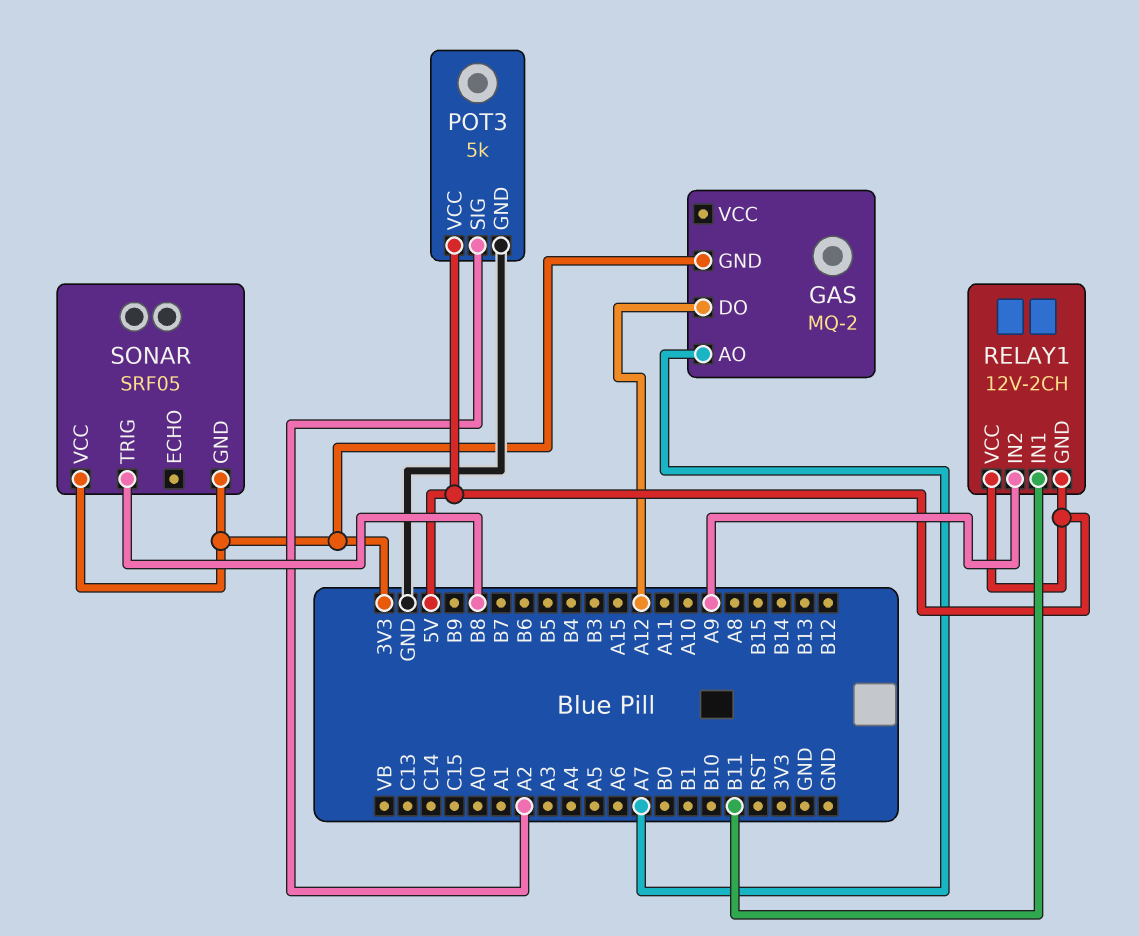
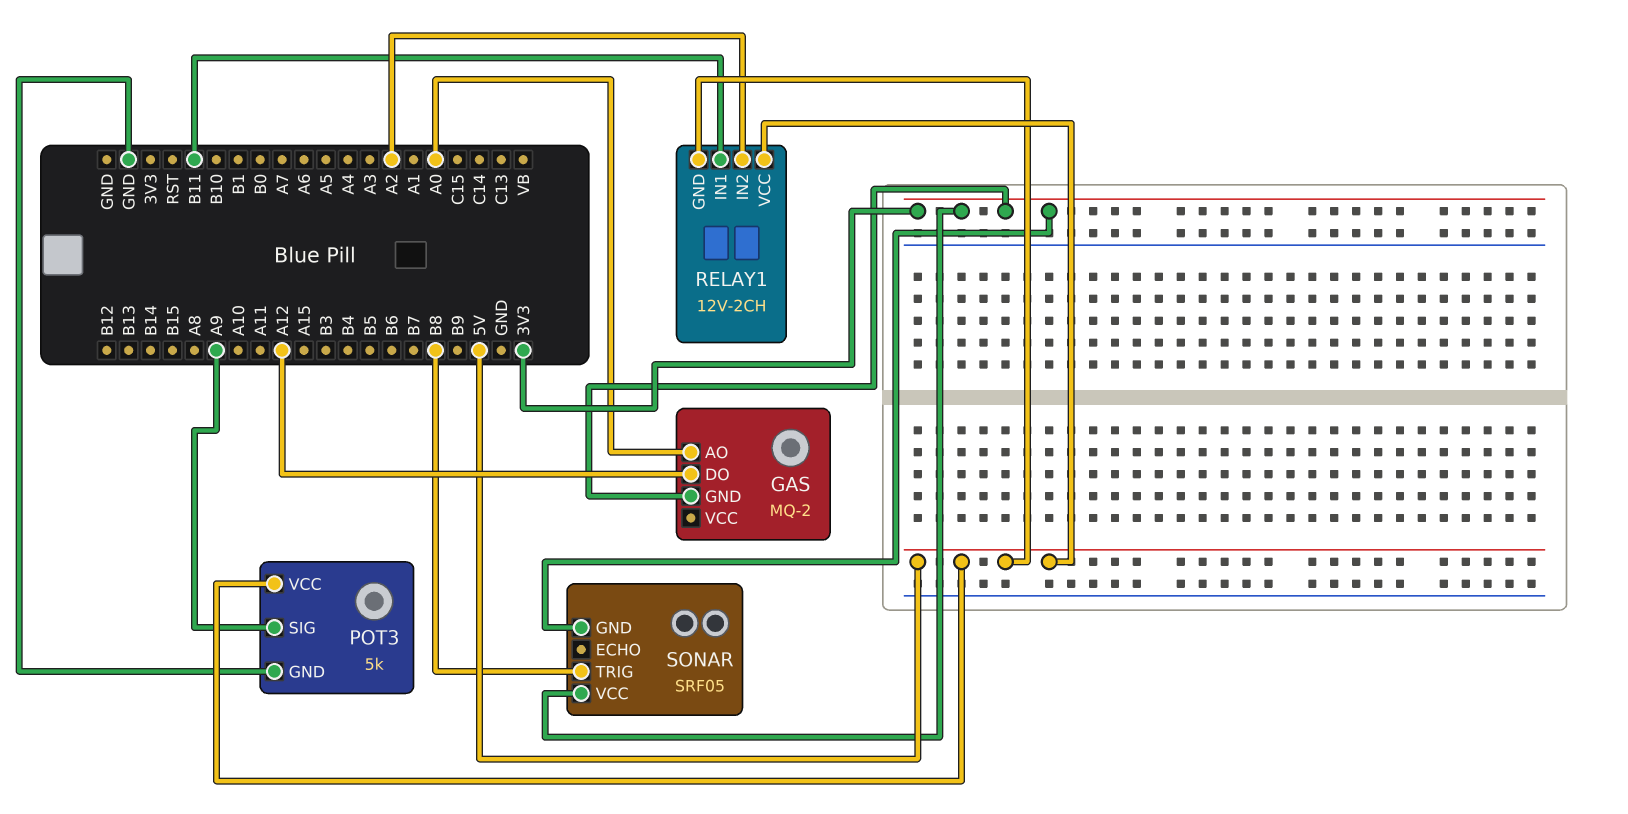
GAS pin AO: A7 -> A0
POT3 pin SIG: A2 -> A9
RELAY1 pin IN2: A9 -> A2

